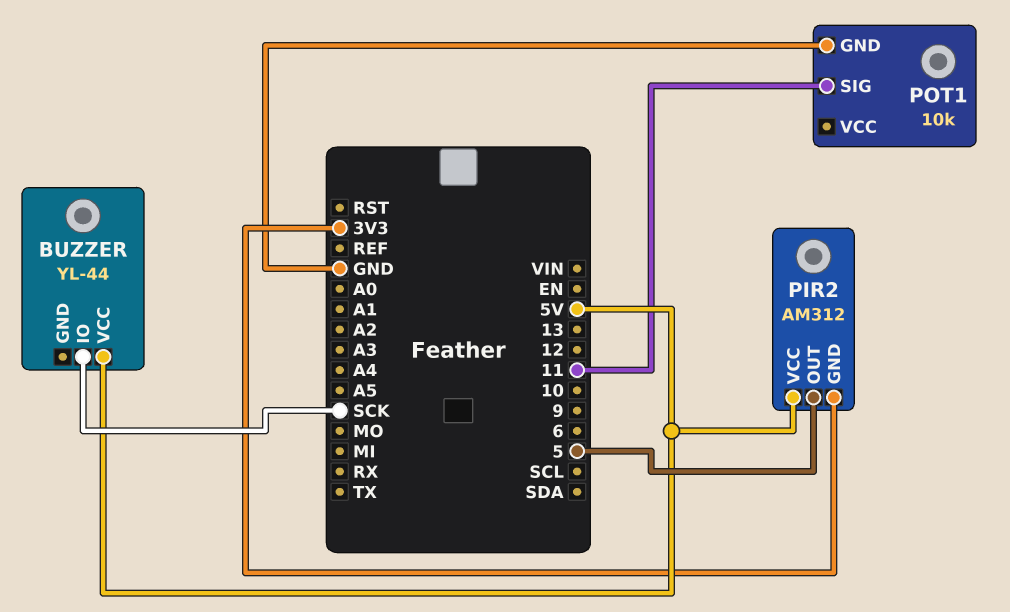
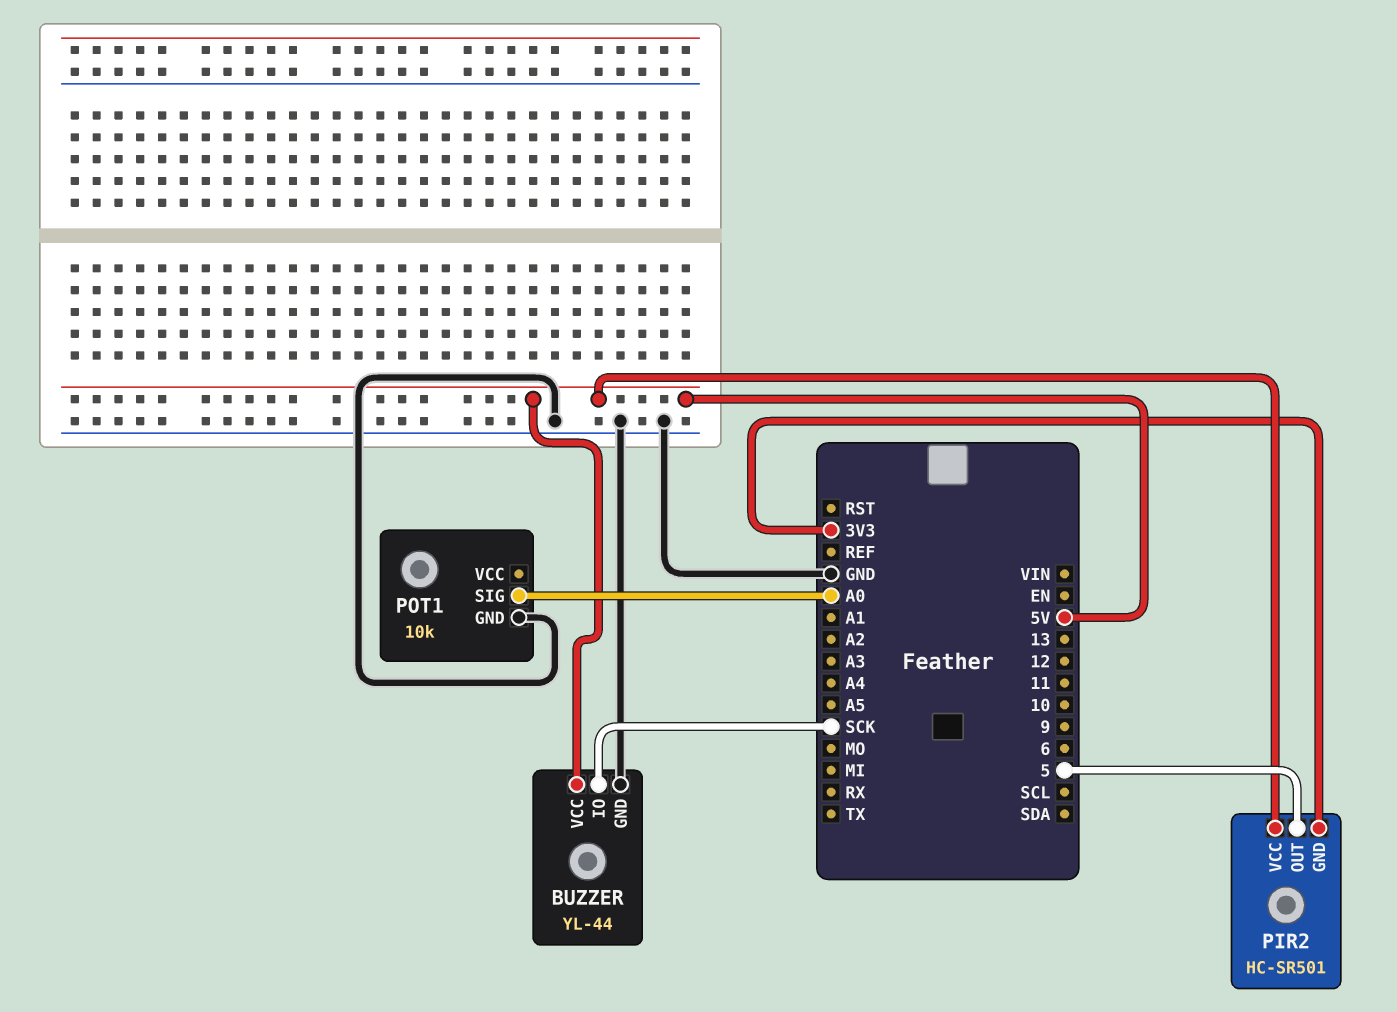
BUZZER pin GND: none -> GND
PIR2: AM312 -> HC-SR501
POT1 pin SIG: 11 -> A0

